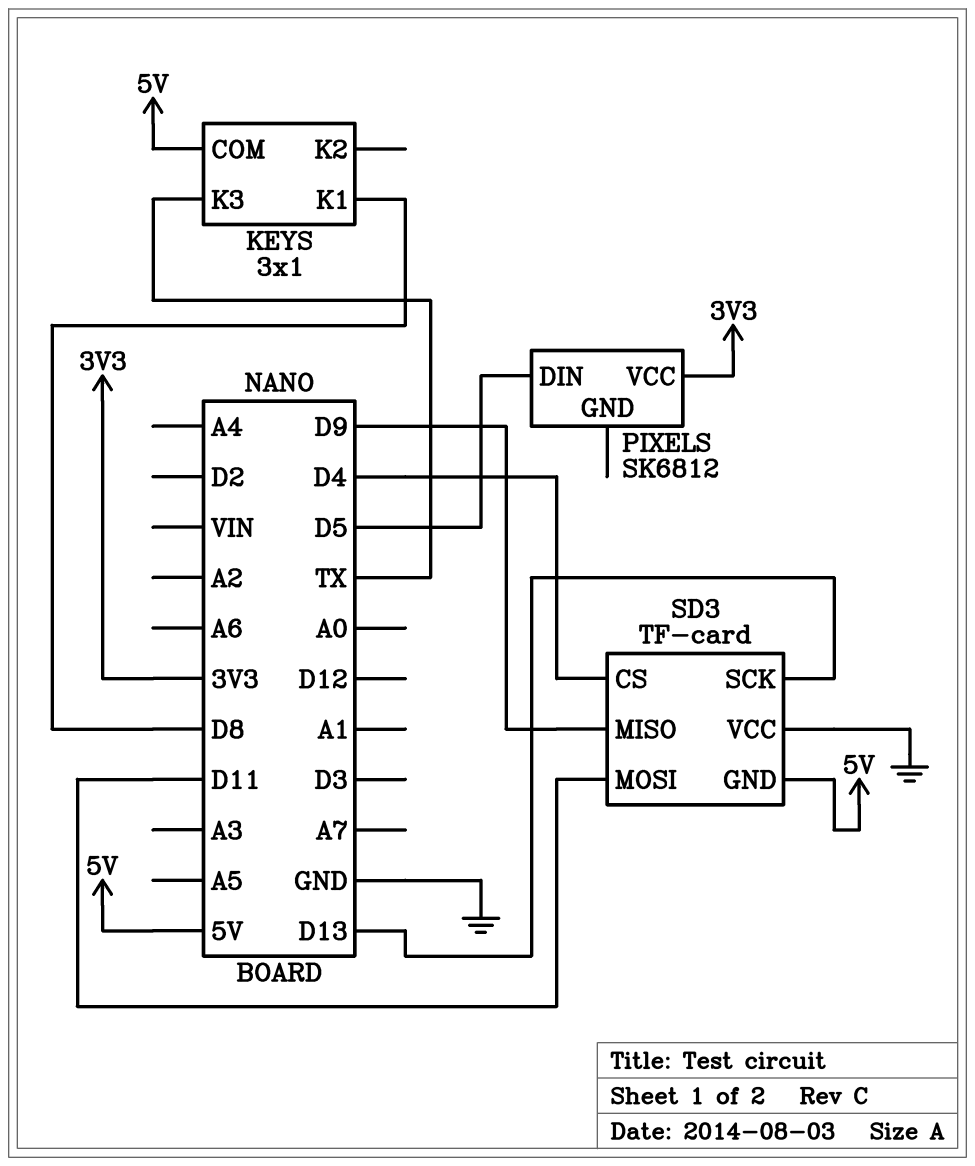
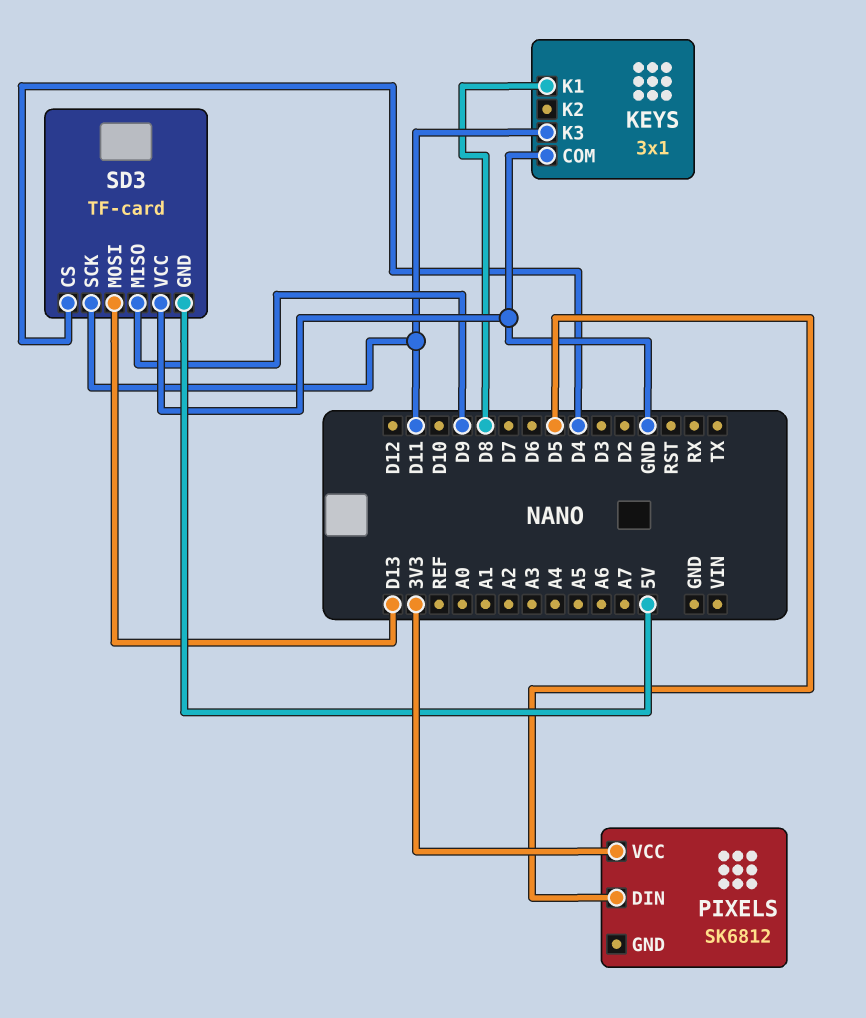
KEYS pin COM: 5V -> GND
KEYS pin K3: TX -> D11
SD3 pin MOSI: D11 -> D13
SD3 pin SCK: D13 -> D11

